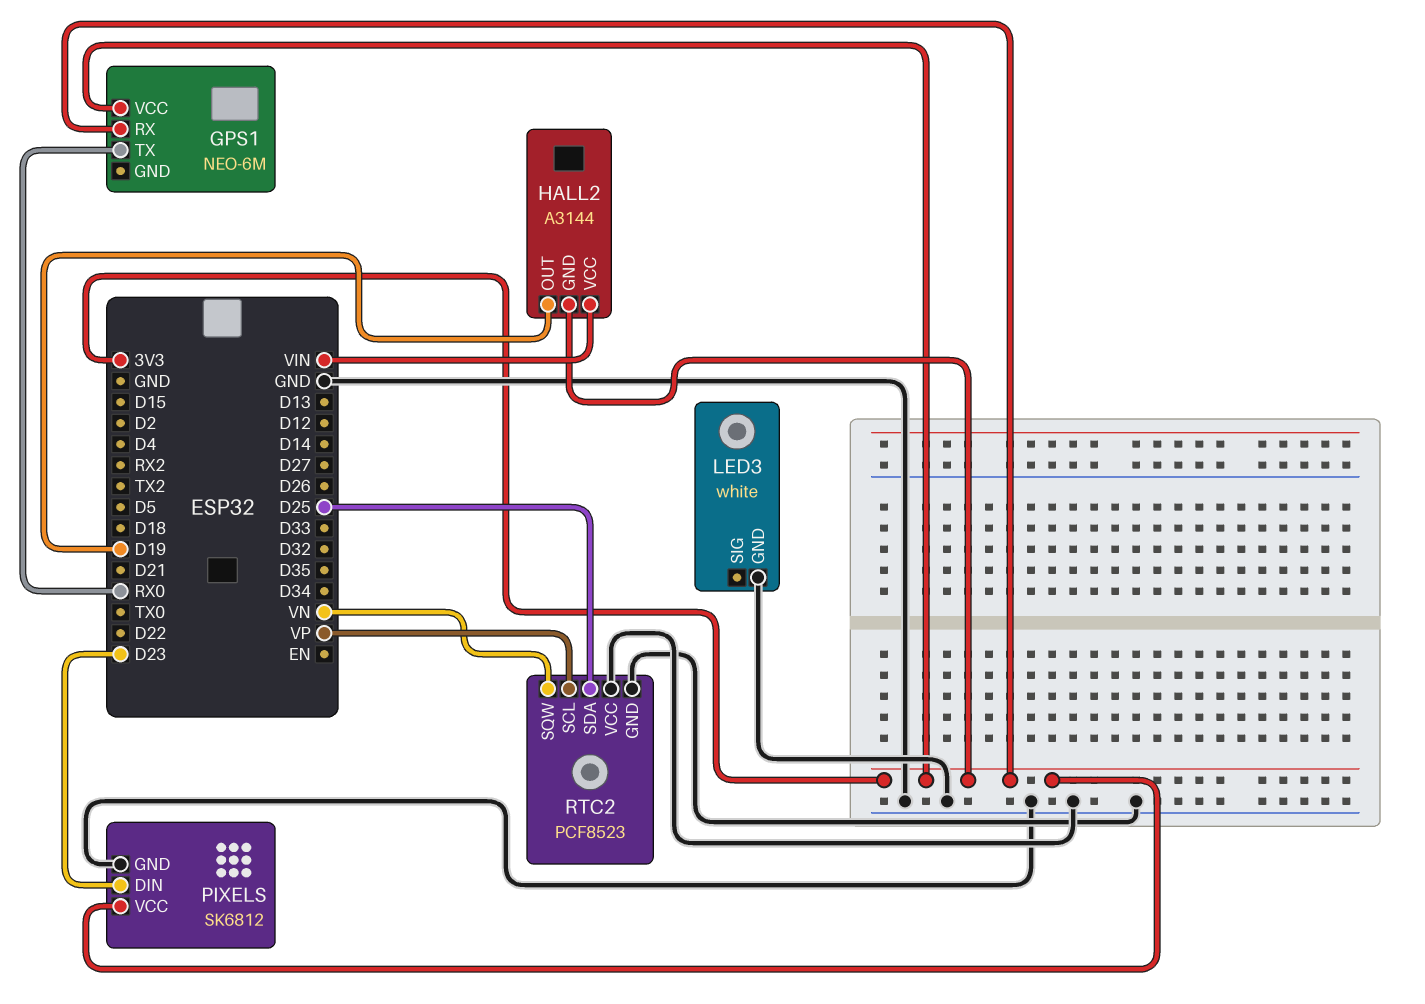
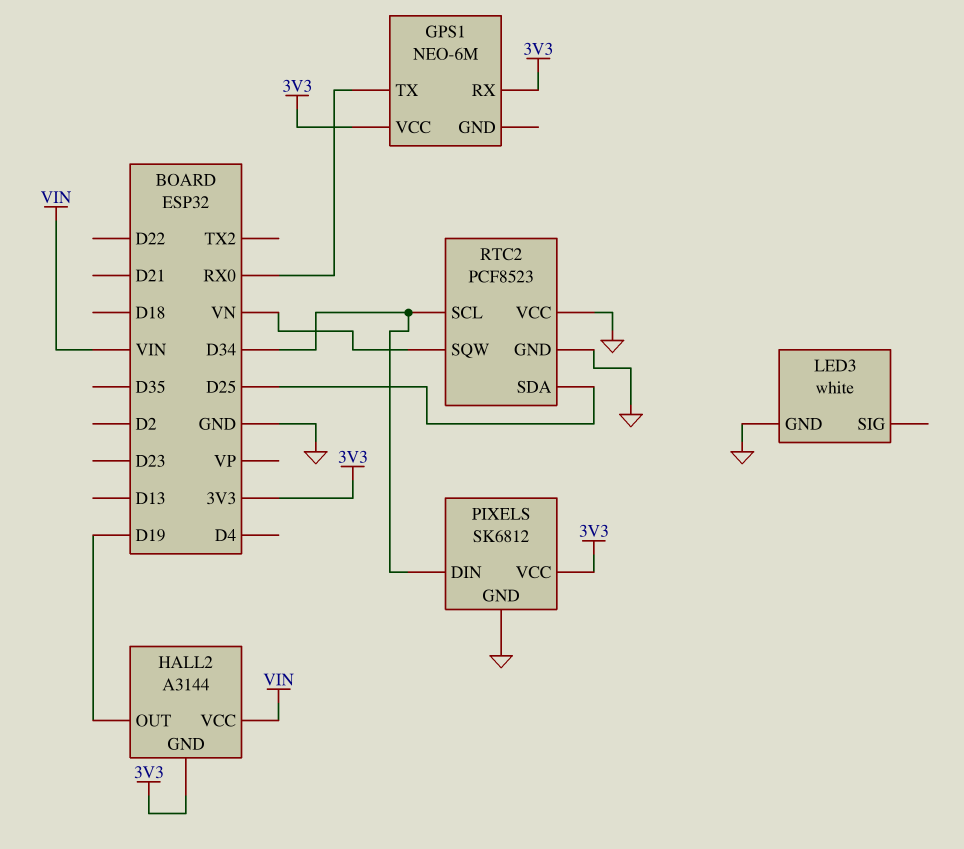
PIXELS pin DIN: D23 -> D34
RTC2 pin SCL: VP -> D34

